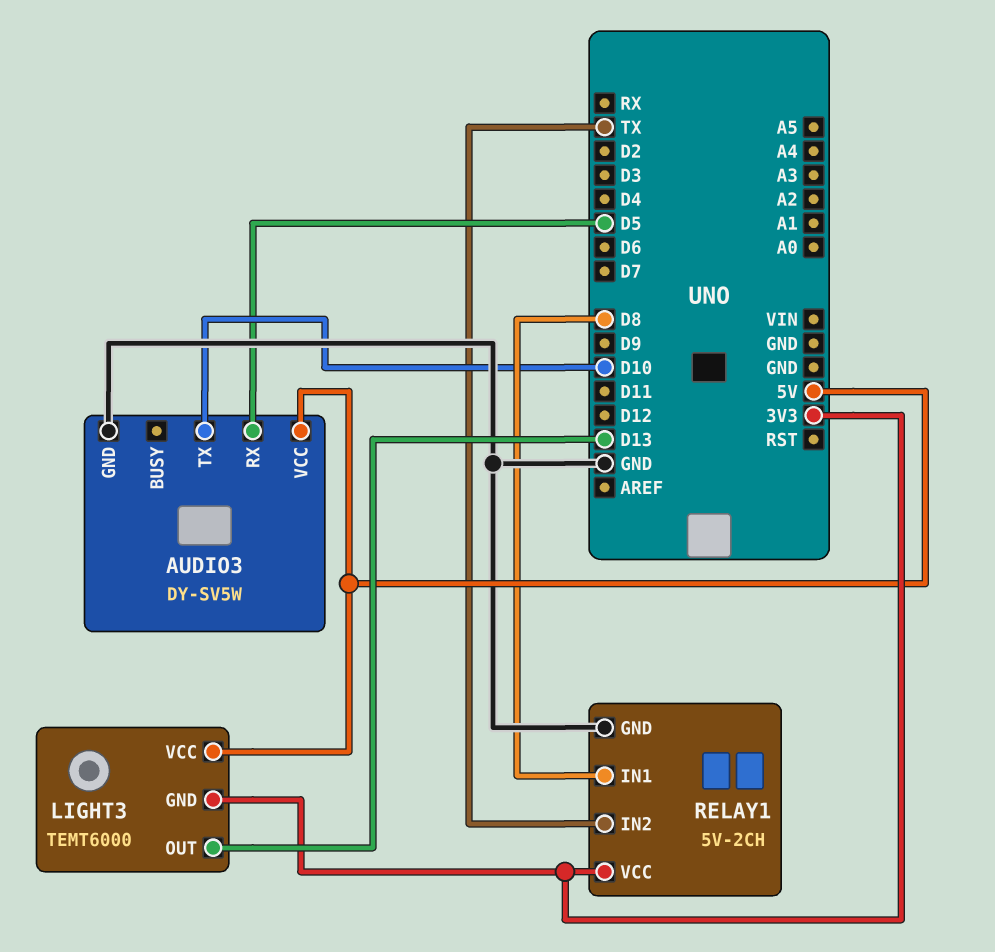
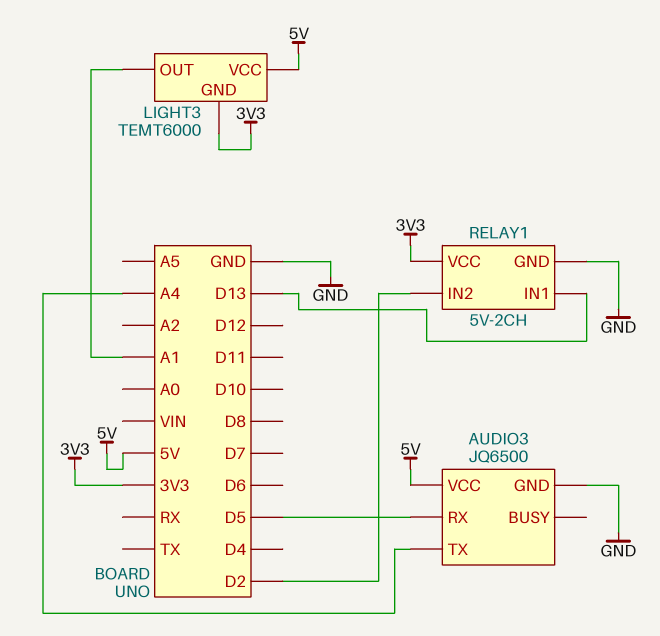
AUDIO3: DY-SV5W -> JQ6500
AUDIO3 pin TX: D10 -> A4
LIGHT3 pin OUT: D13 -> A1
RELAY1 pin IN1: D8 -> D13
RELAY1 pin IN2: TX -> D2

